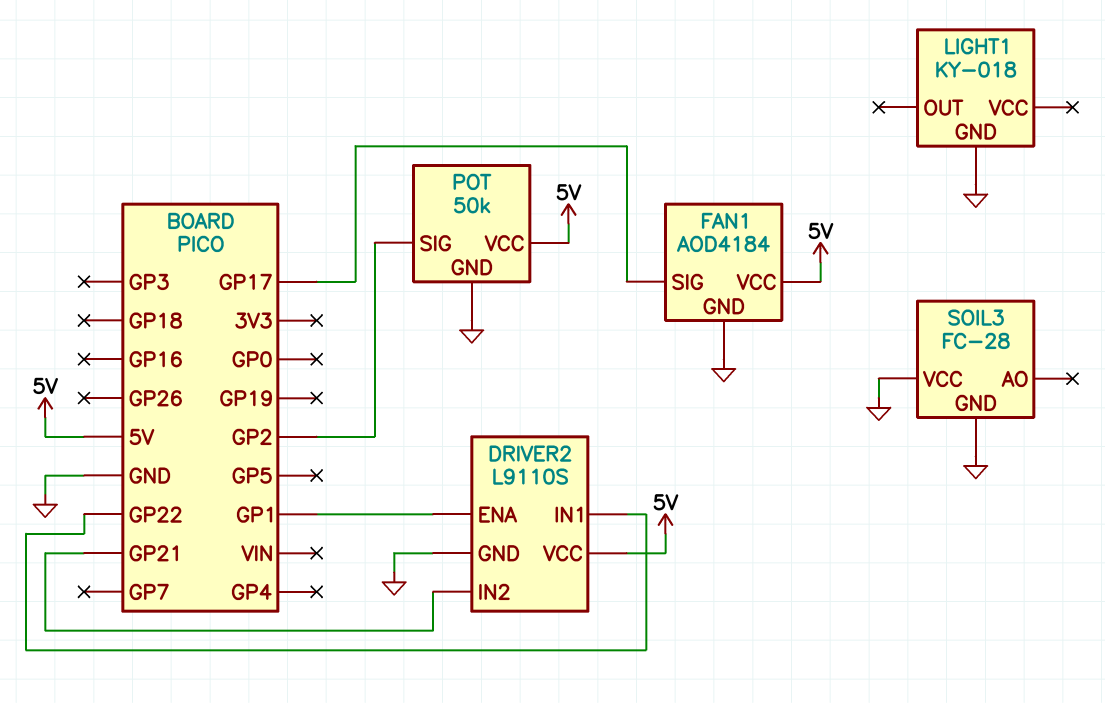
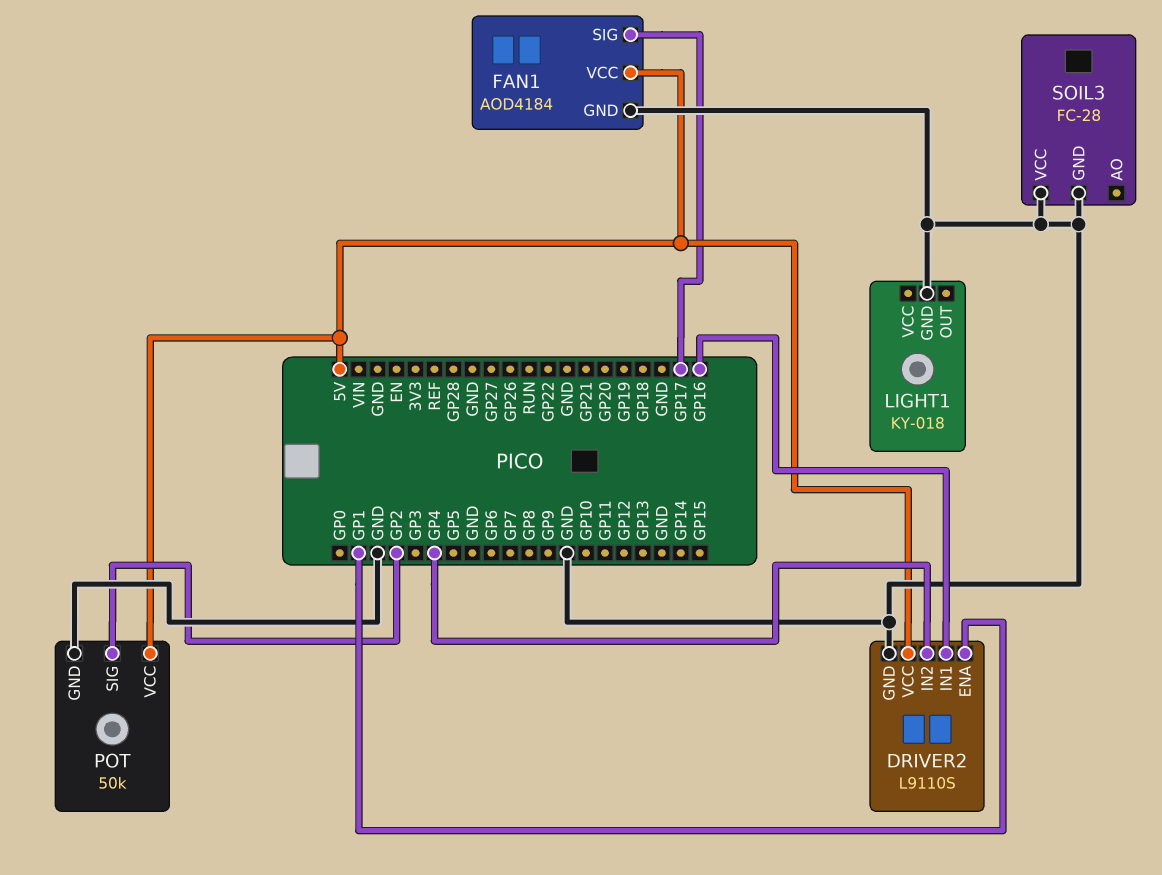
DRIVER2 pin IN1: GP22 -> GP16
DRIVER2 pin IN2: GP21 -> GP4

